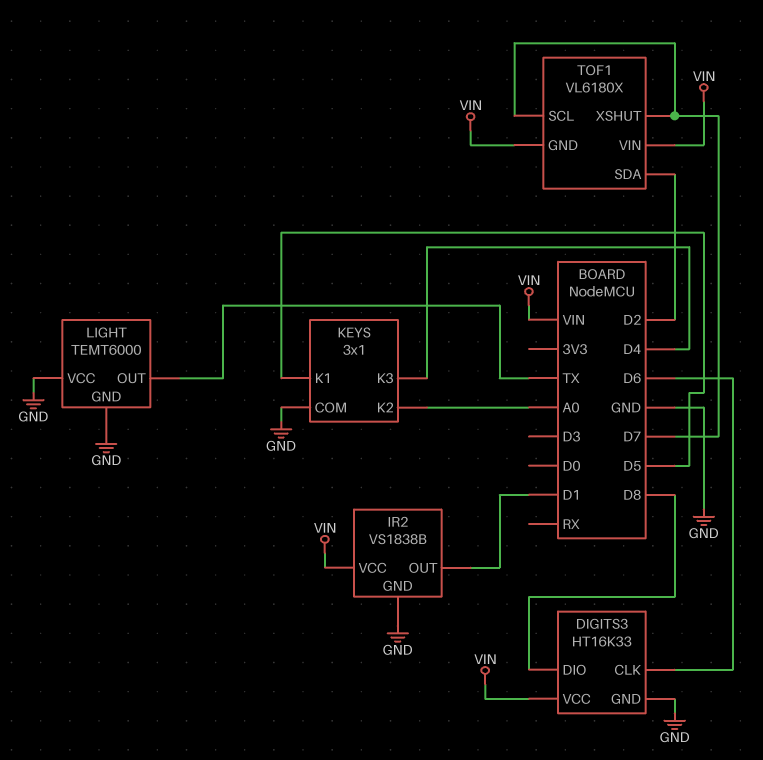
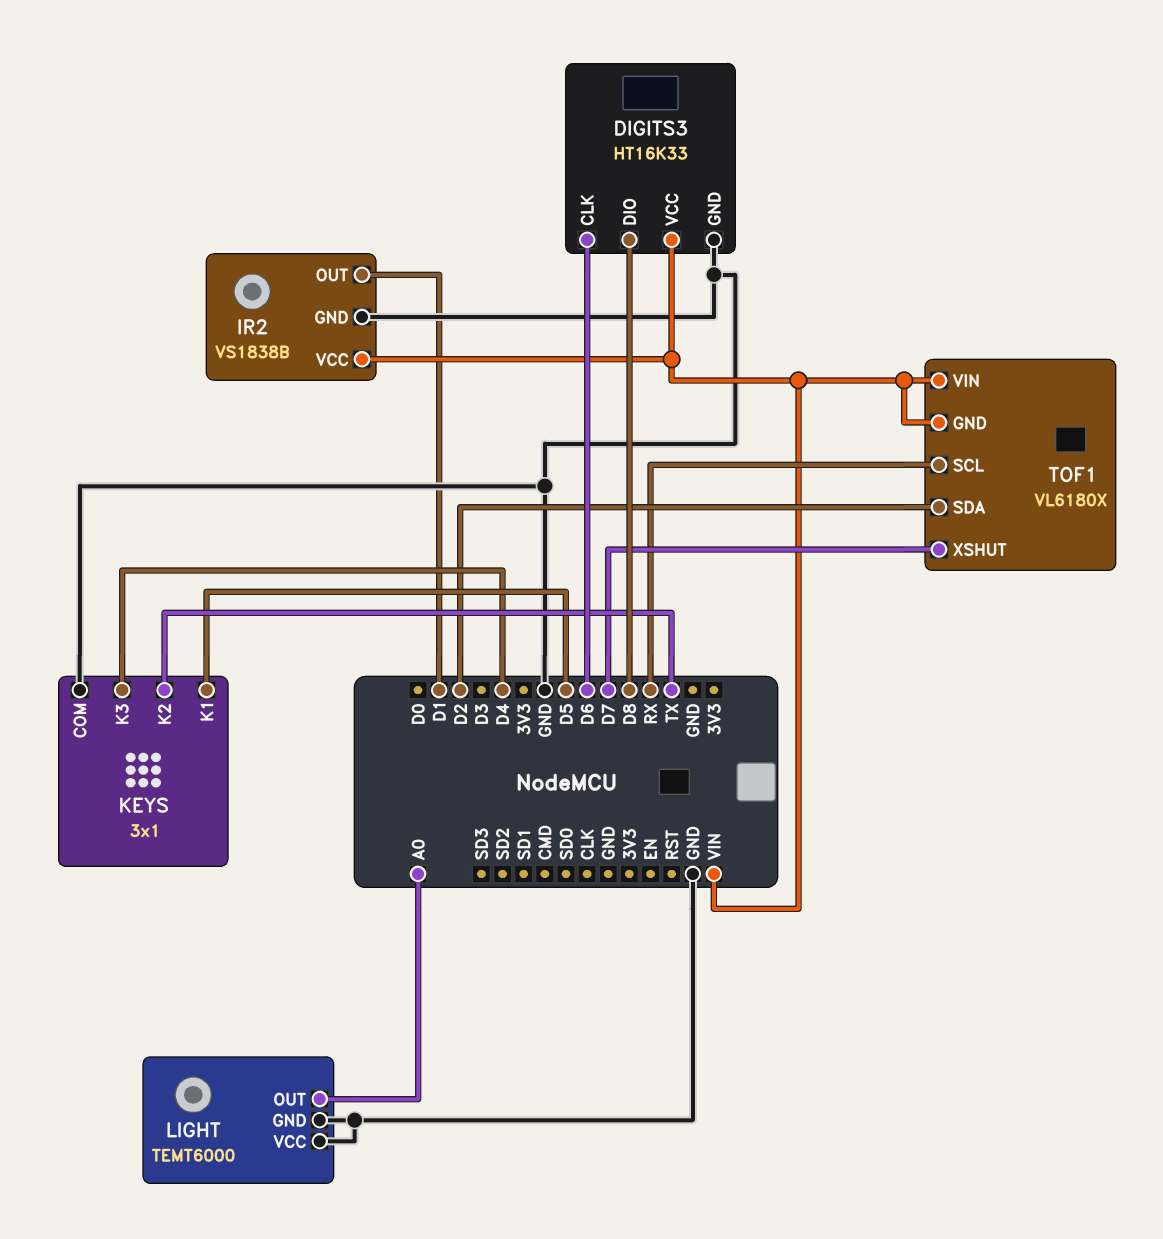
KEYS pin K2: A0 -> TX
LIGHT pin OUT: TX -> A0
TOF1 pin SCL: D7 -> RX

